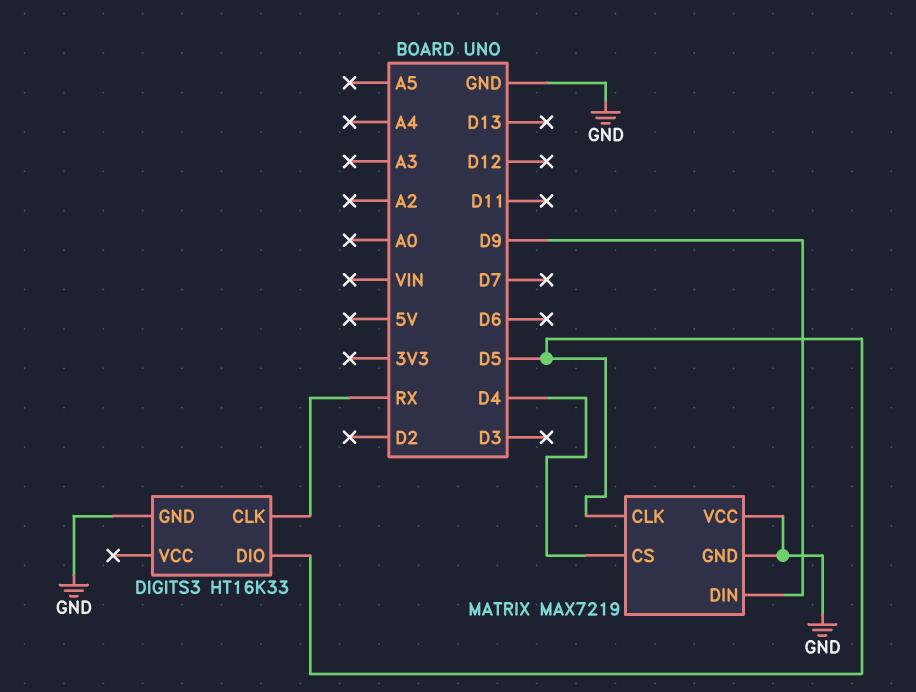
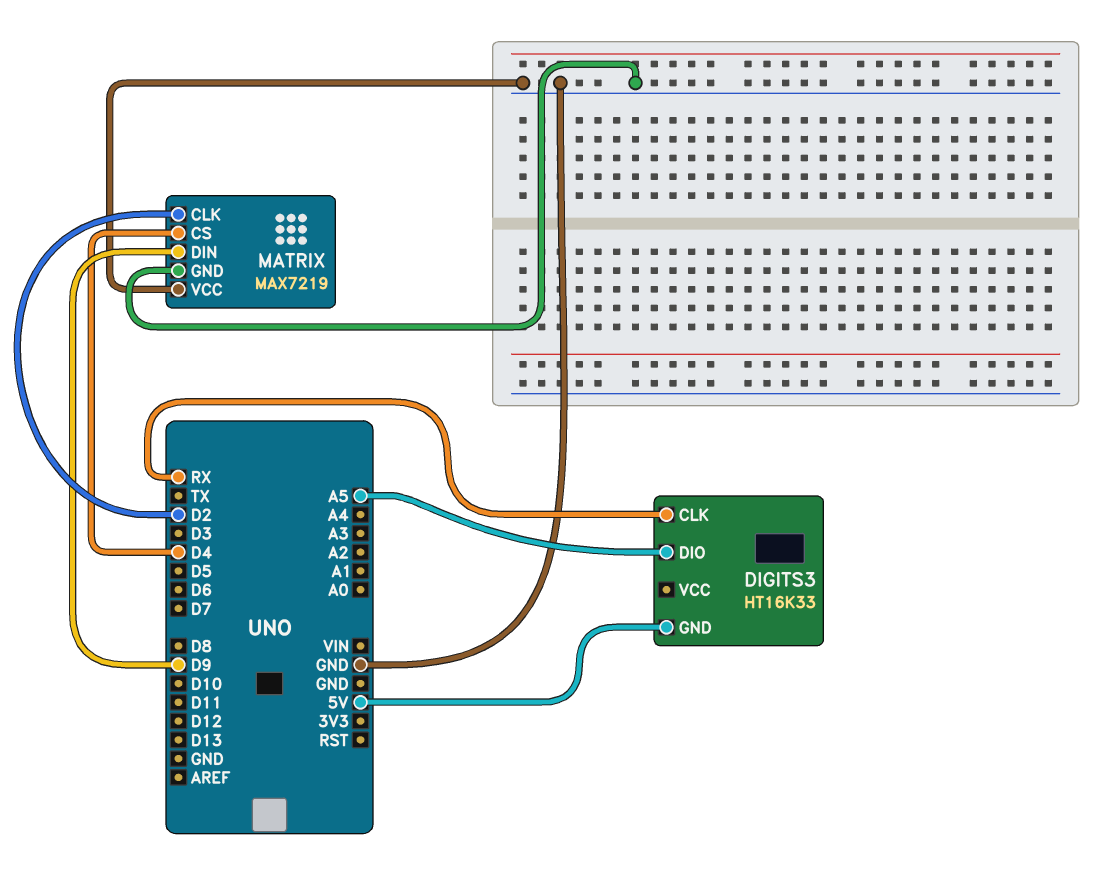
DIGITS3 pin DIO: D5 -> A5
DIGITS3 pin GND: GND -> 5V
MATRIX pin CLK: D5 -> D2

